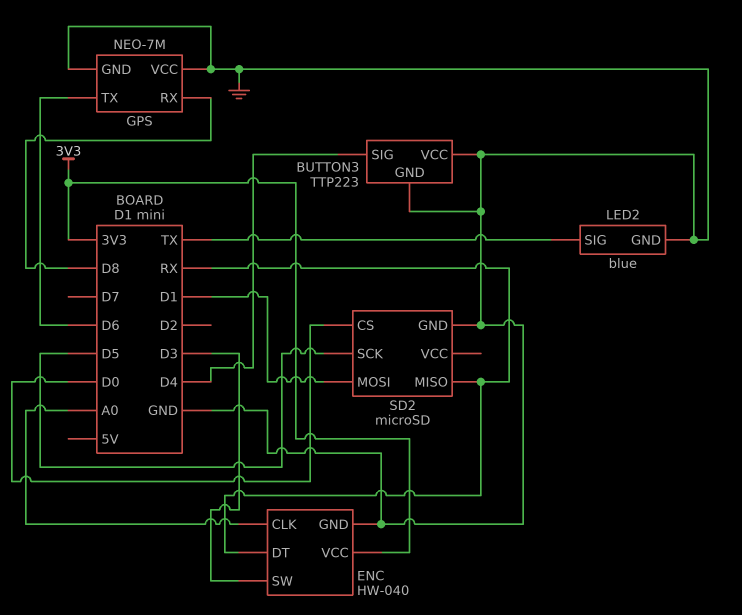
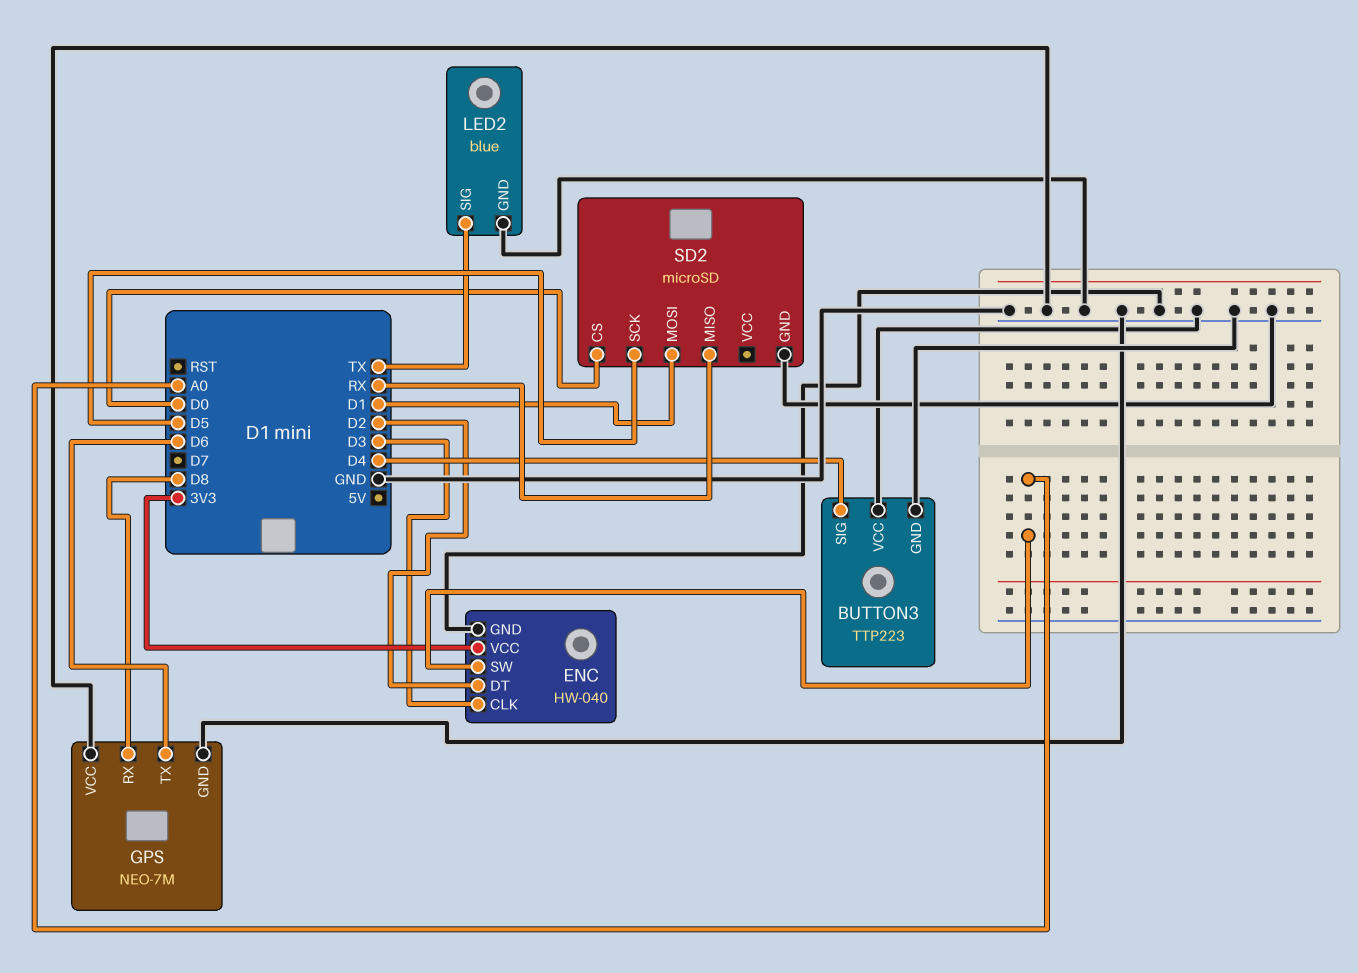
ENC pin CLK: A0 -> D3
ENC pin DT: RX -> D2
ENC pin SW: D3 -> A0

